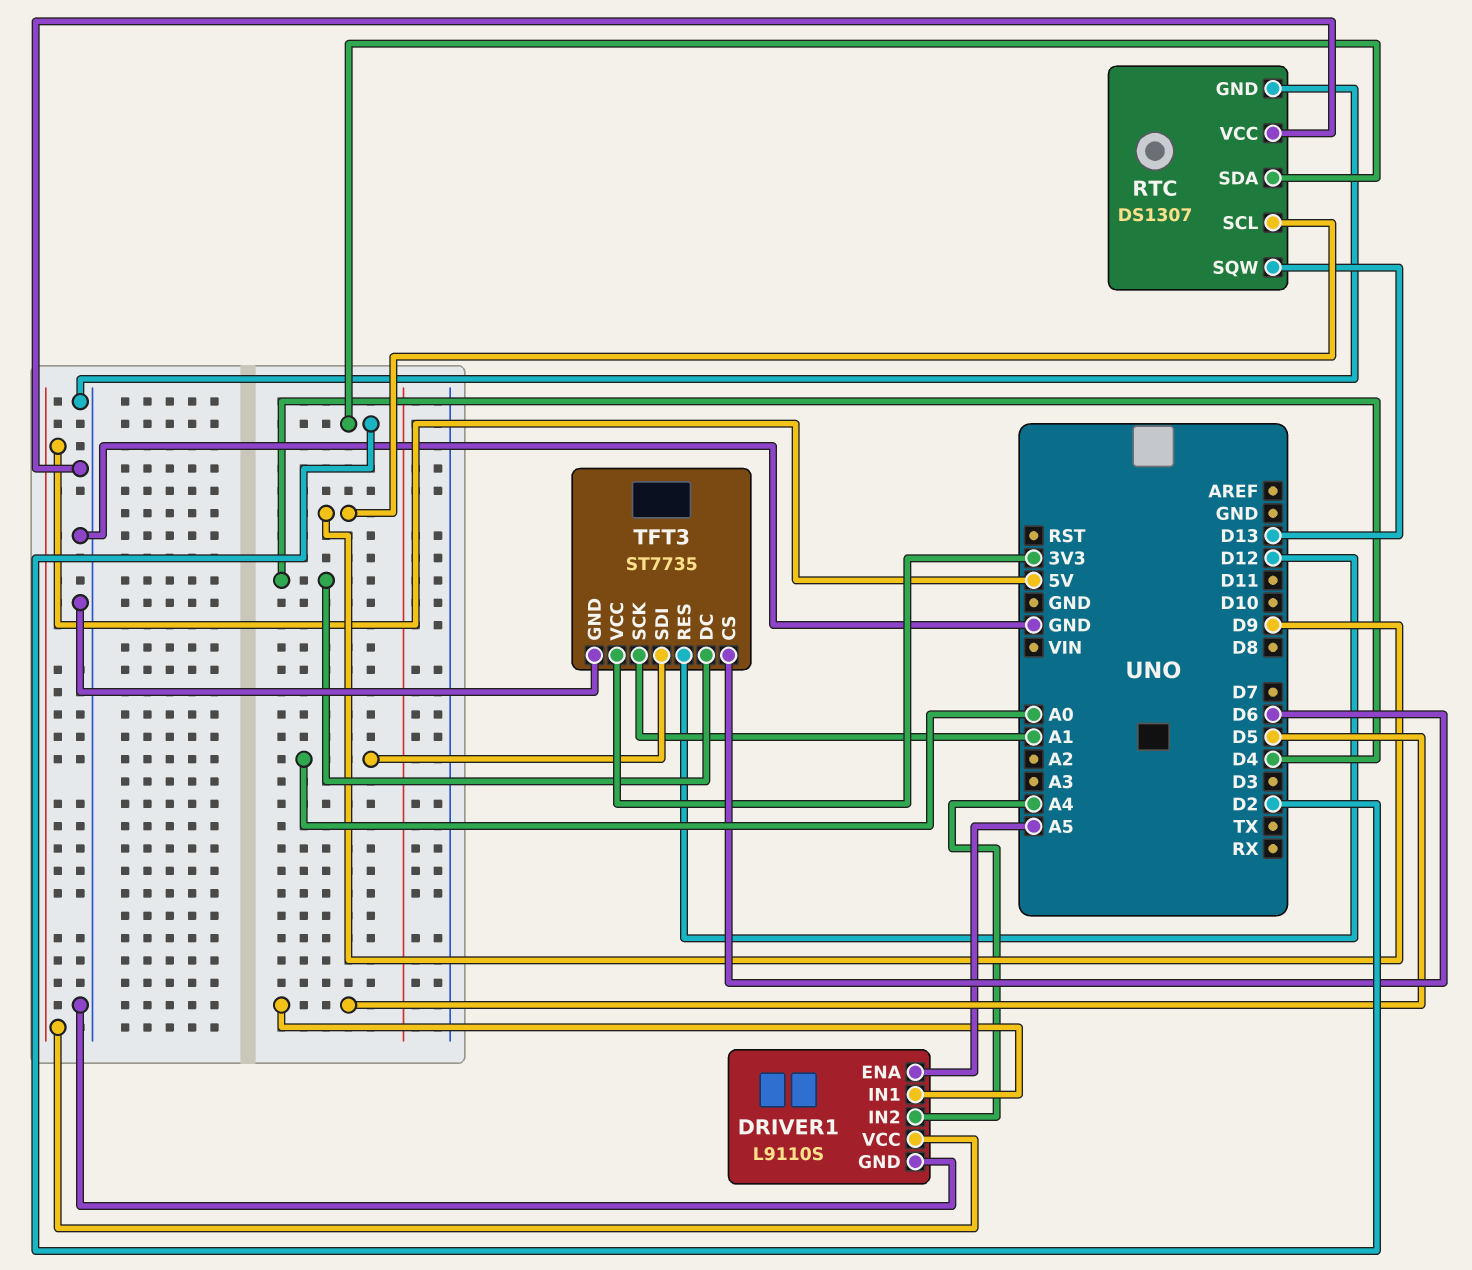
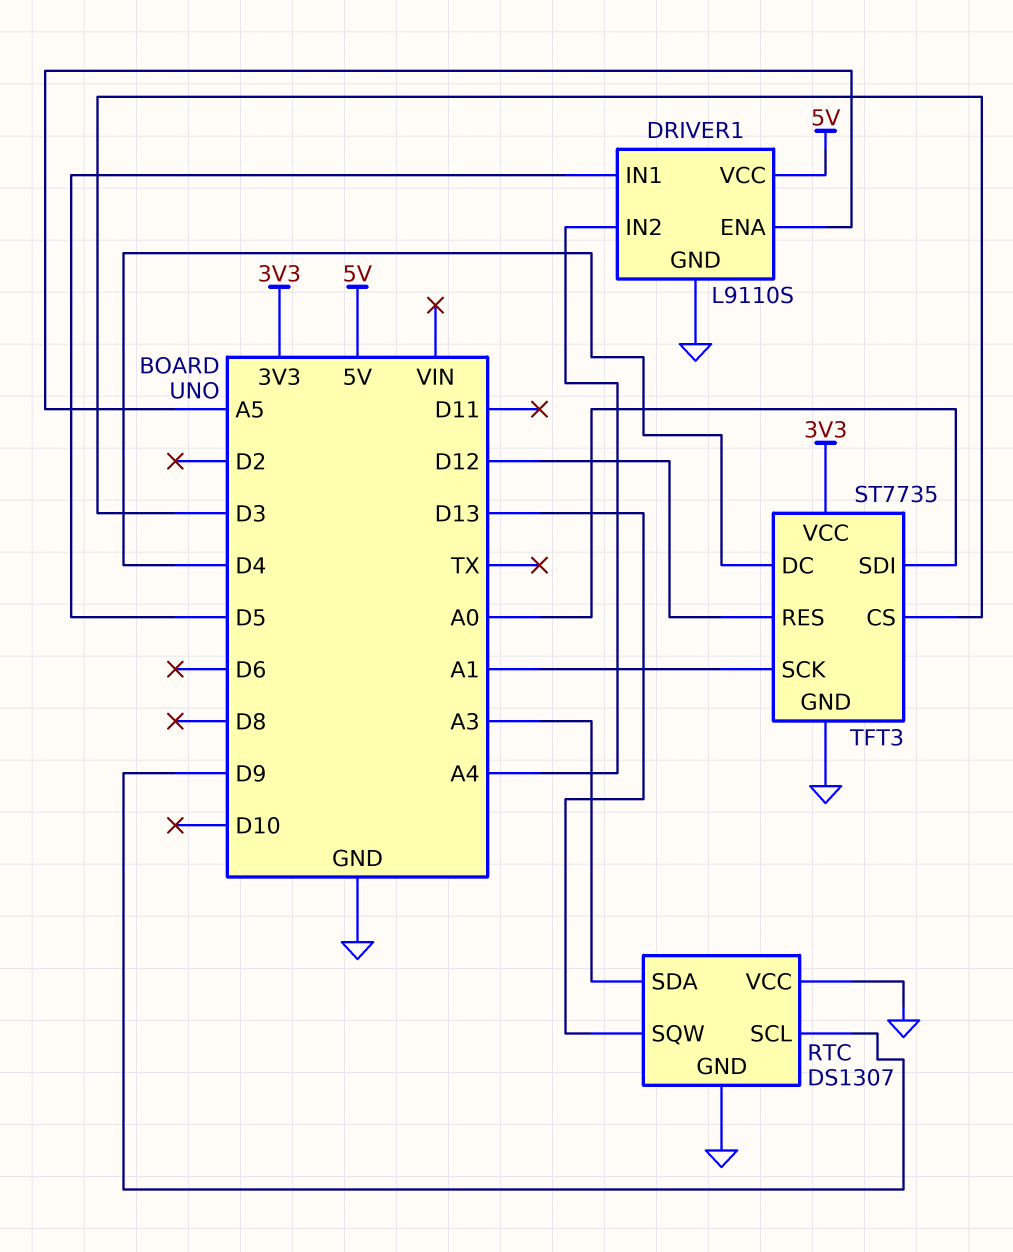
RTC pin SDA: D2 -> A3
TFT3 pin CS: D6 -> D3

